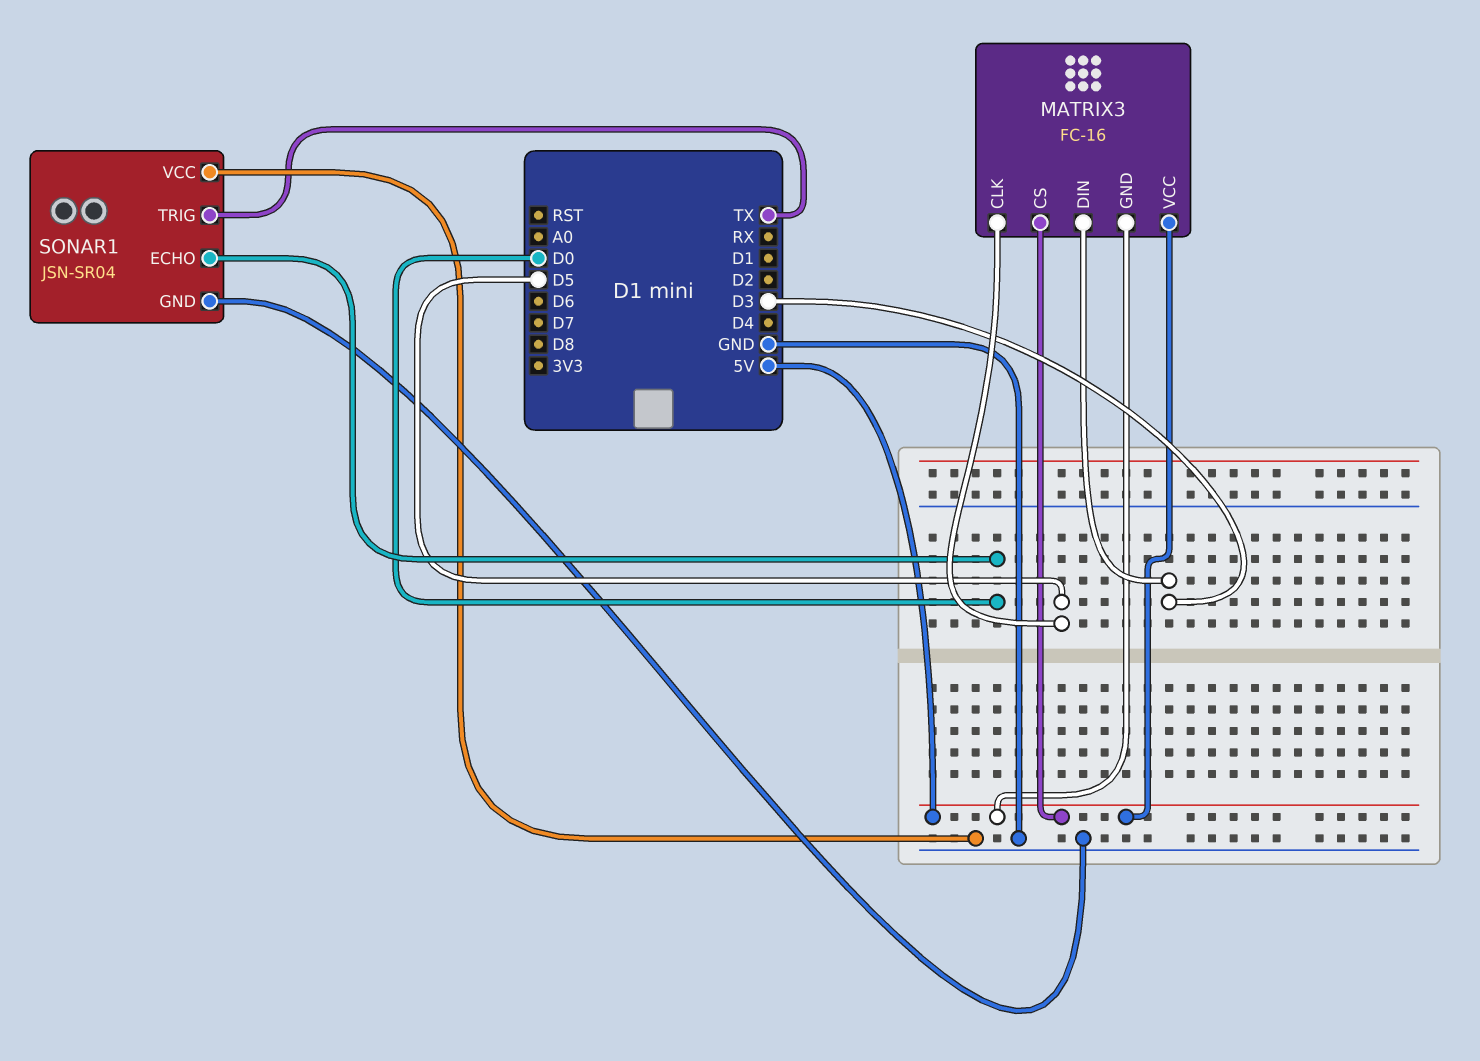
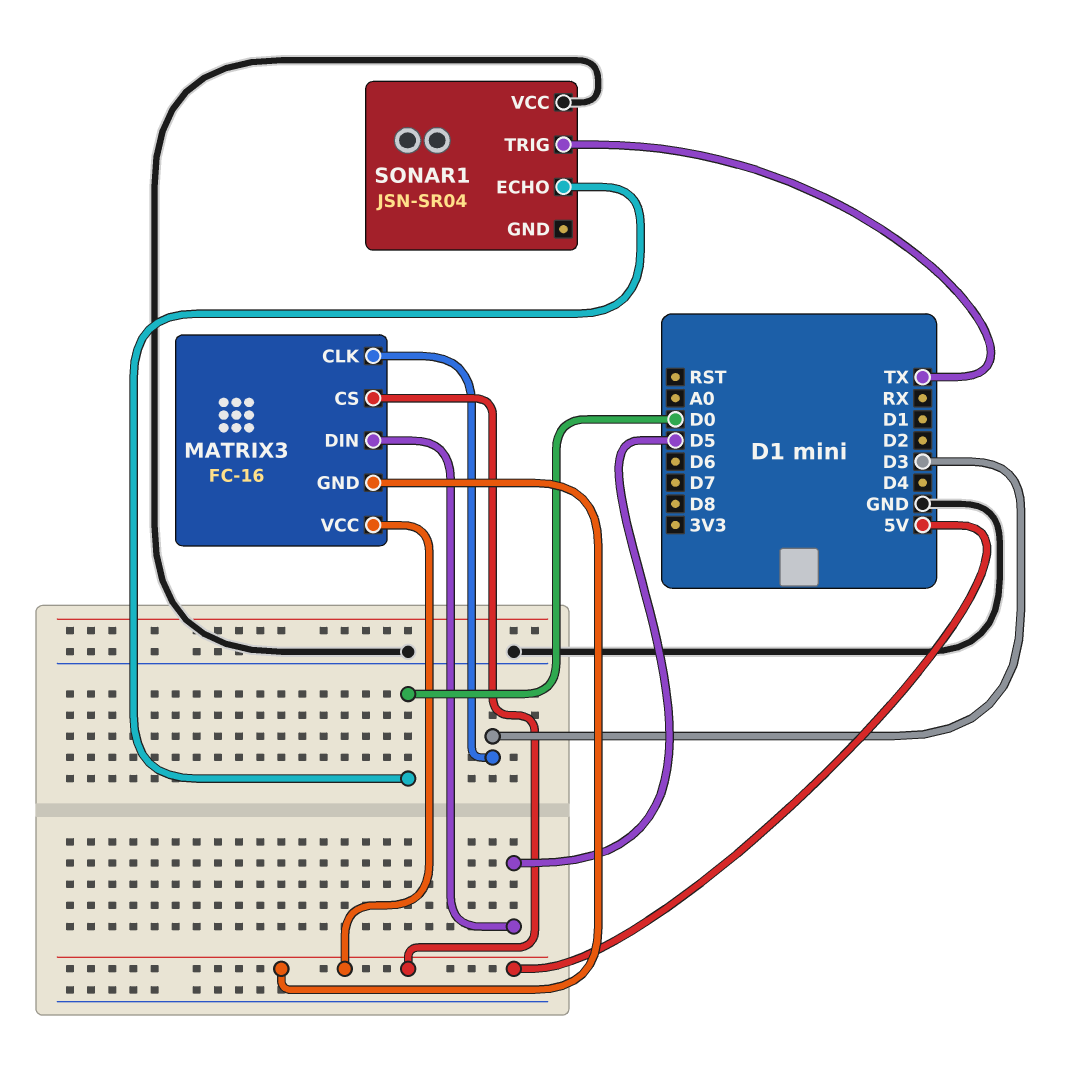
MATRIX3 pin CLK: D5 -> D3
MATRIX3 pin DIN: D3 -> D5
SONAR1 pin GND: GND -> none

